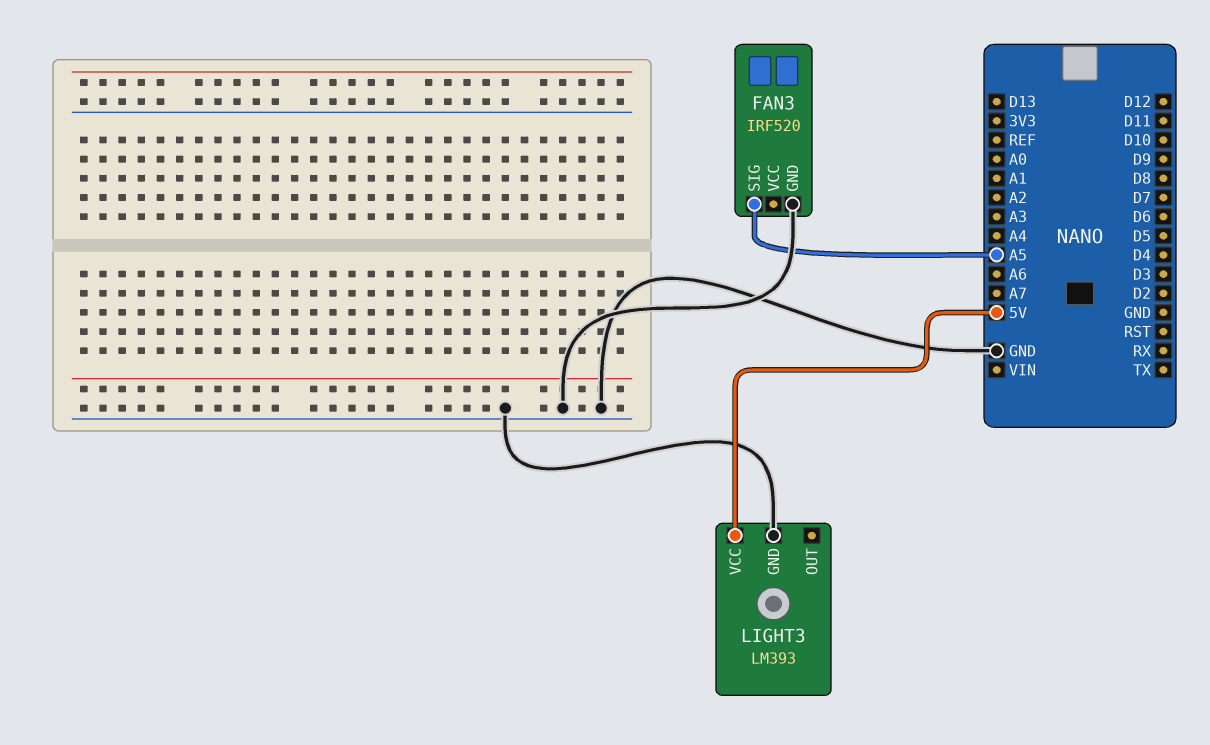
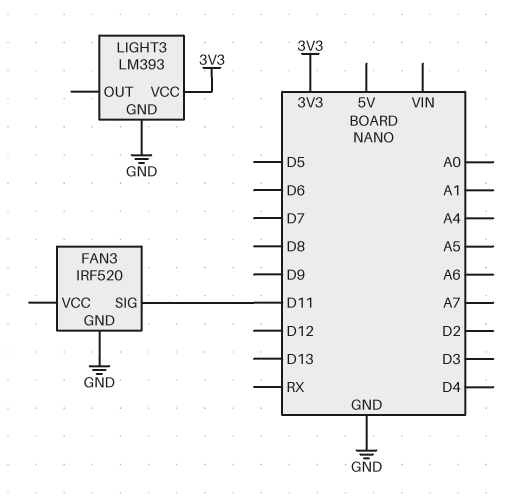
FAN3 pin SIG: A5 -> D11
LIGHT3 pin VCC: 5V -> 3V3

